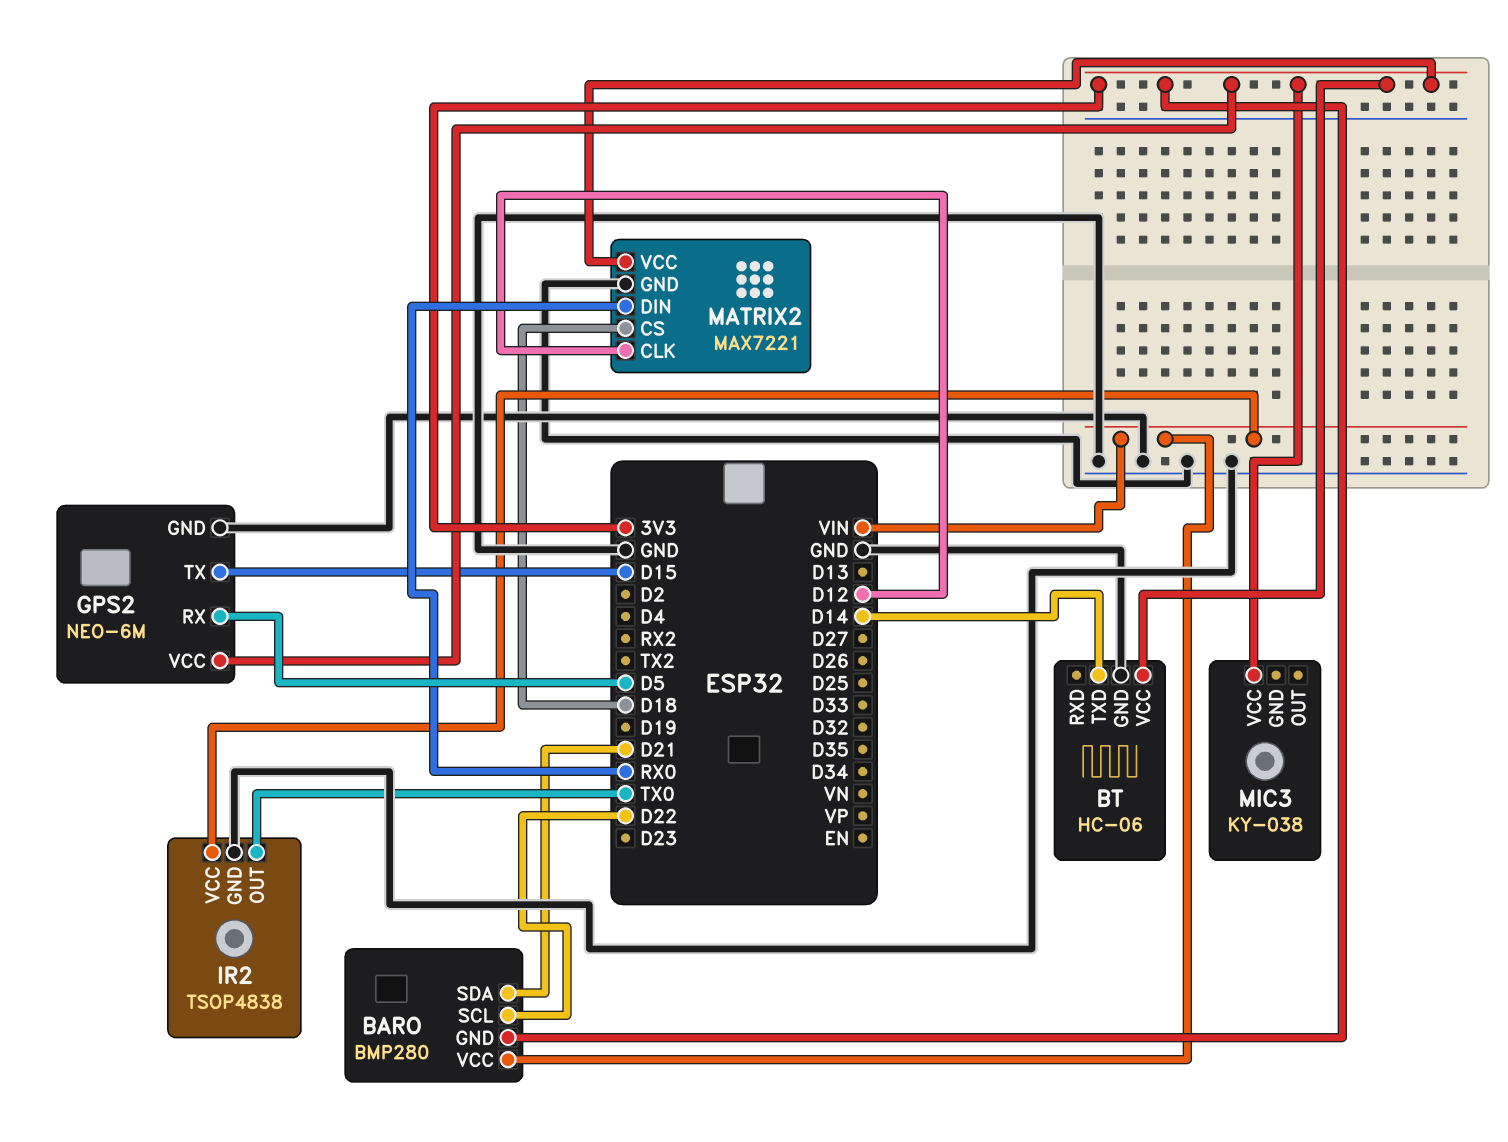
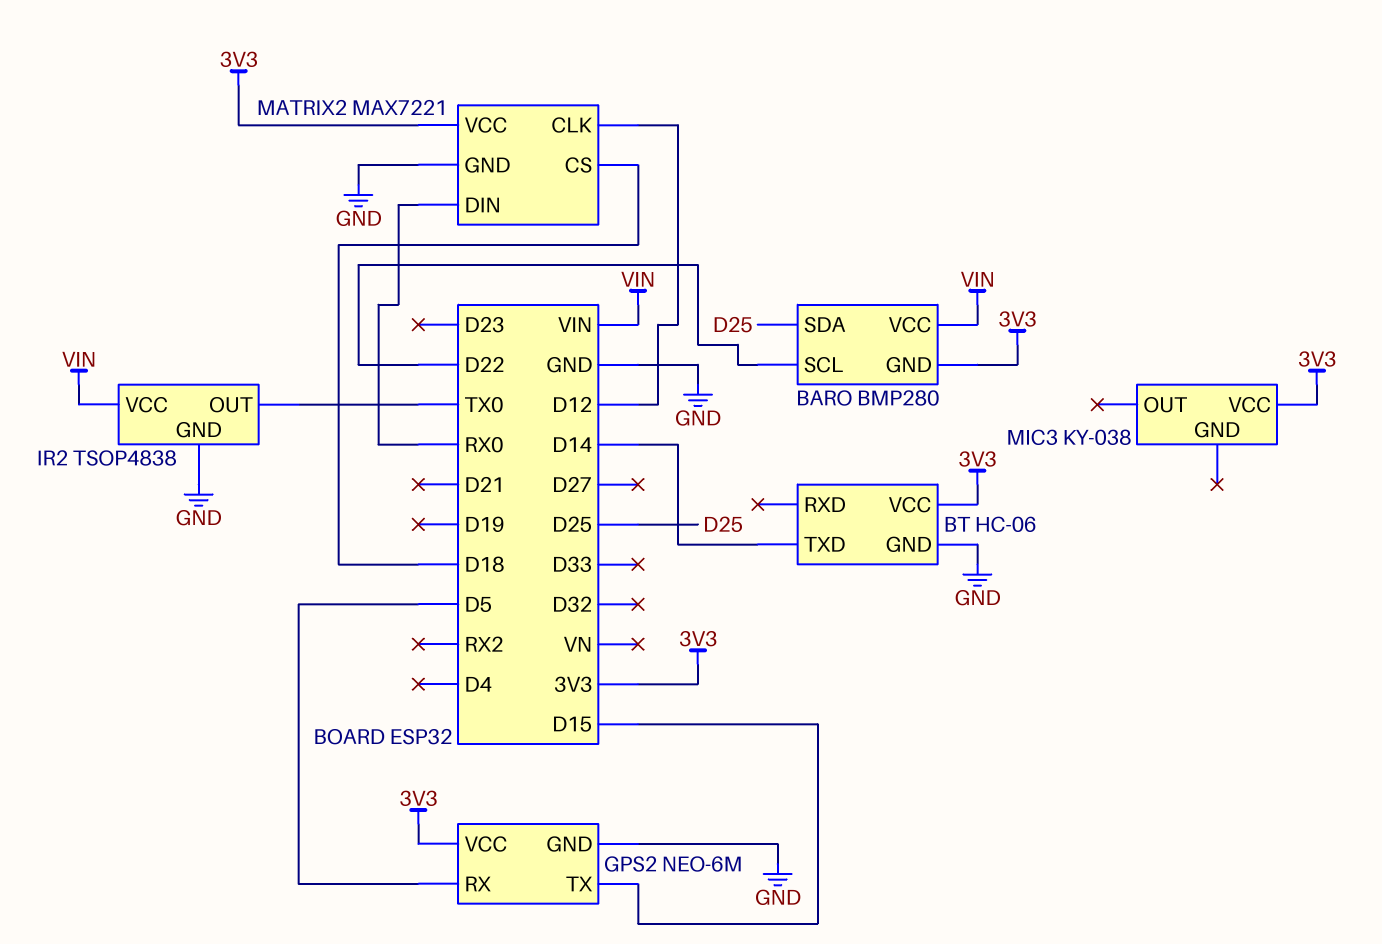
BARO pin SDA: D21 -> D25

